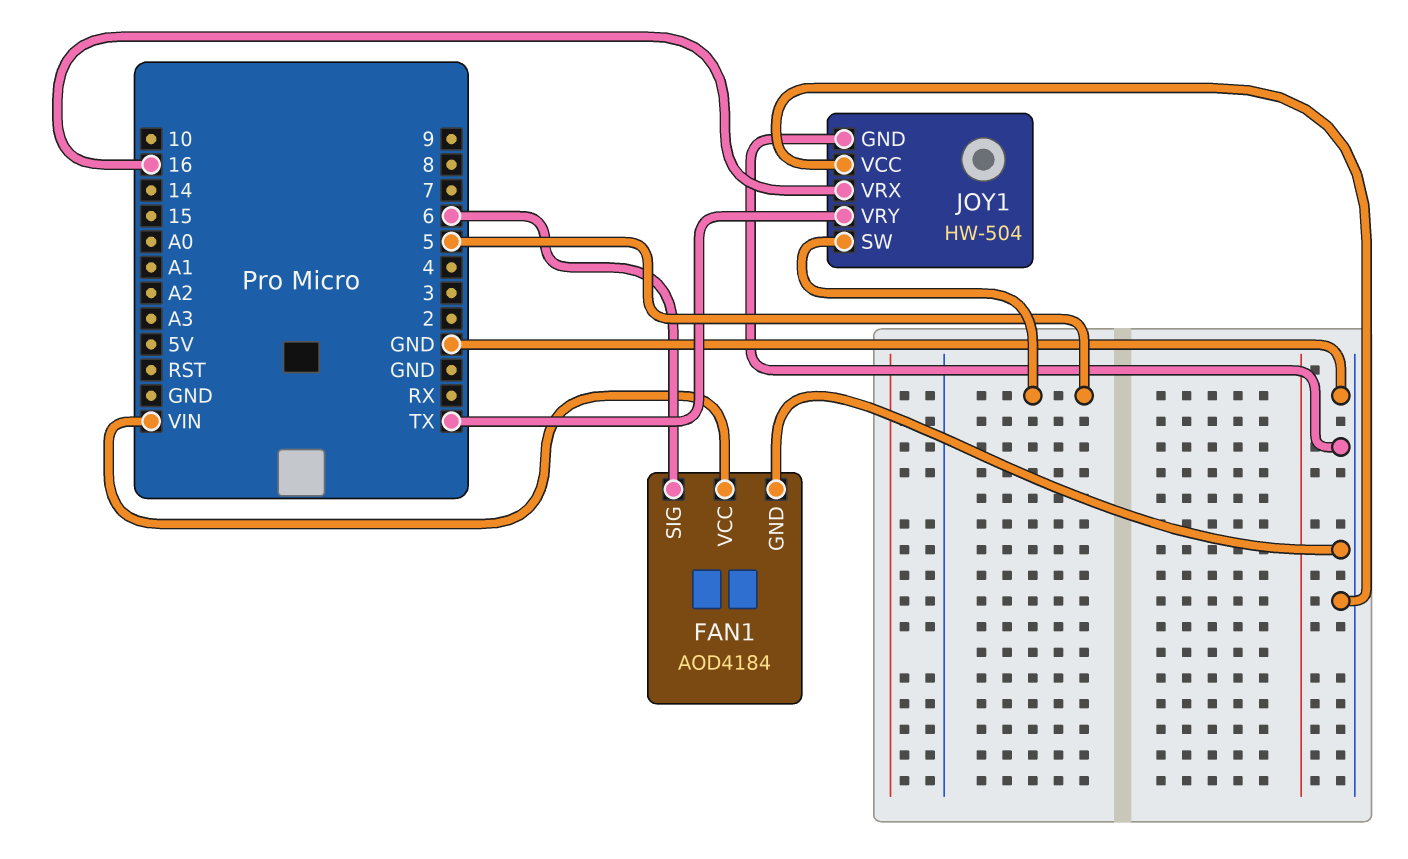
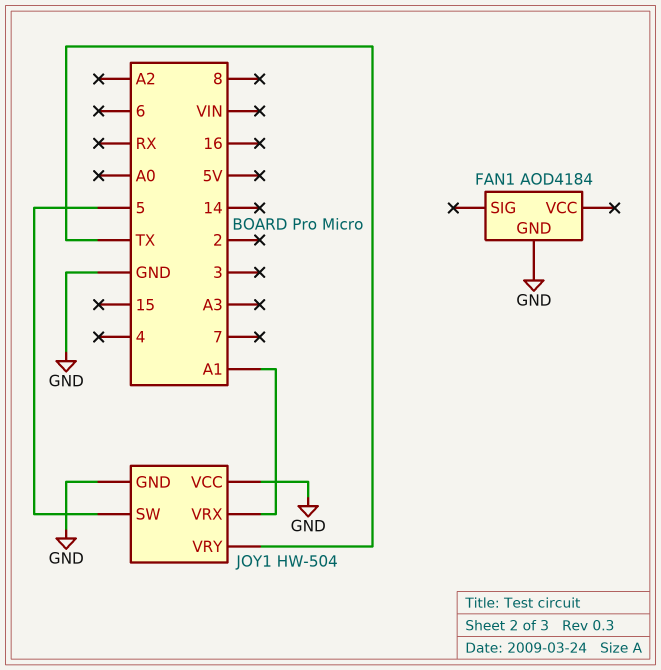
FAN1 pin SIG: 6 -> none
FAN1 pin VCC: VIN -> none
JOY1 pin VRX: 16 -> A1

